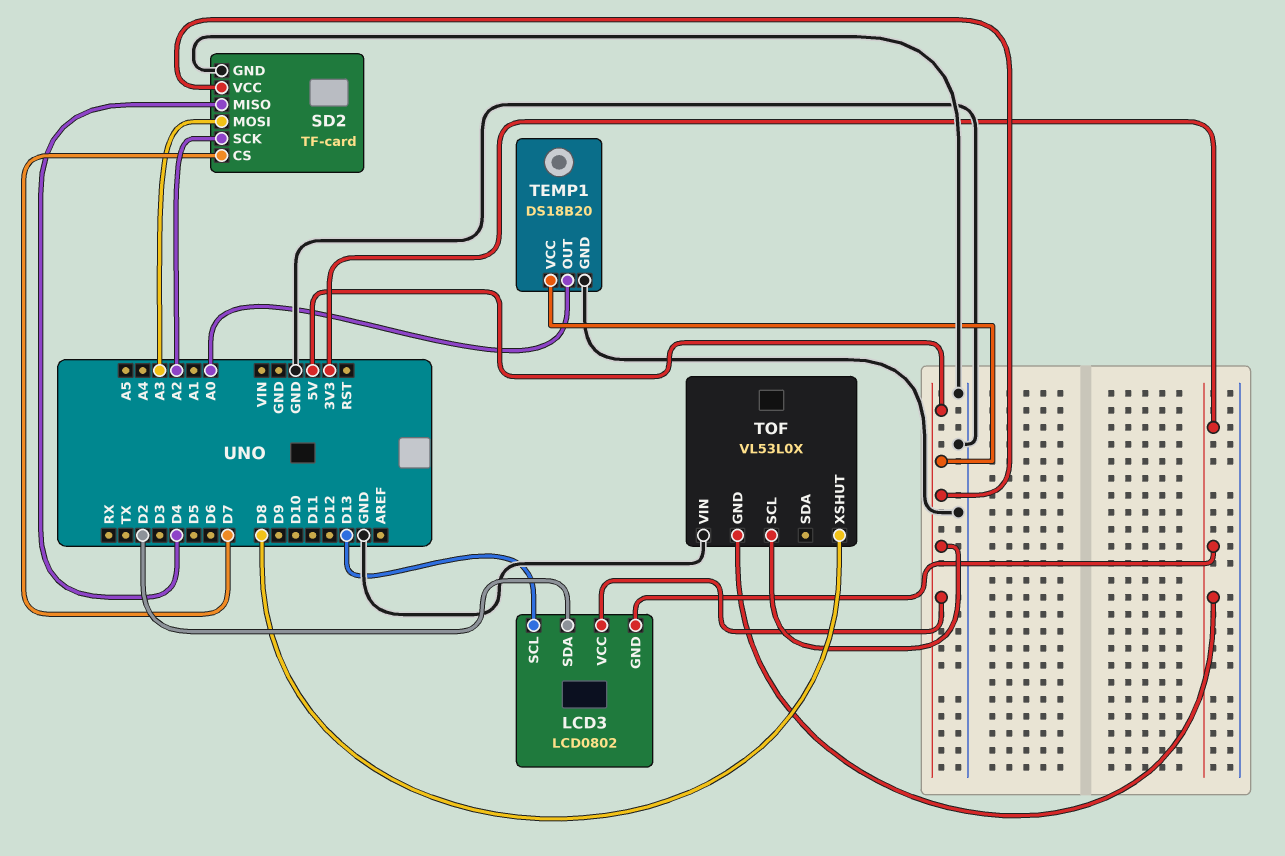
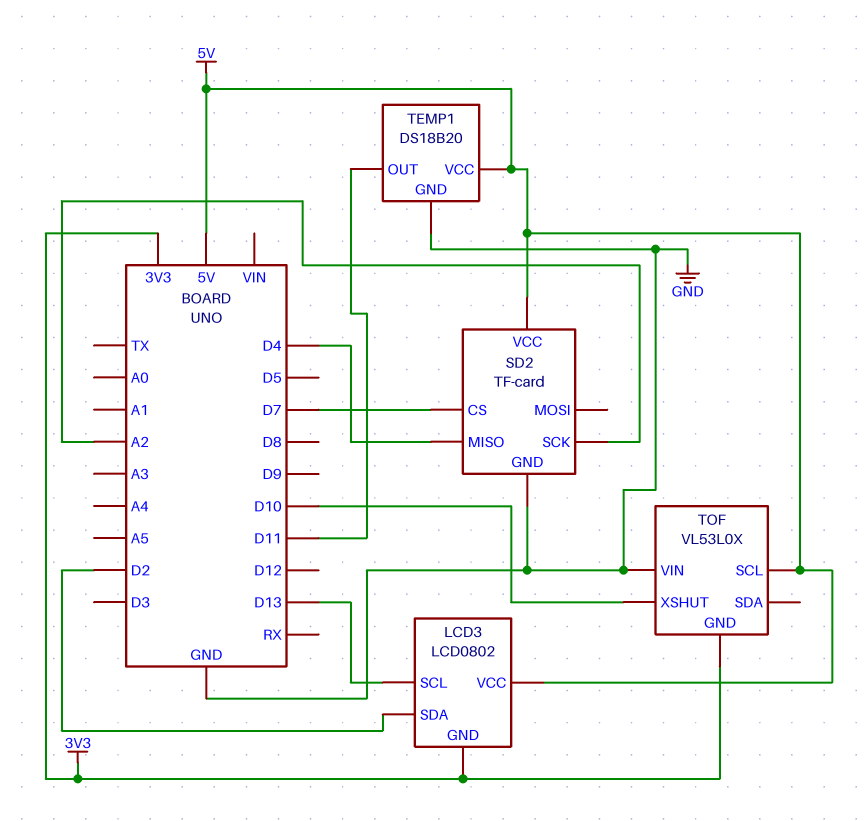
SD2 pin MOSI: A3 -> none
TEMP1 pin OUT: A0 -> D11
TOF pin XSHUT: D8 -> D10

